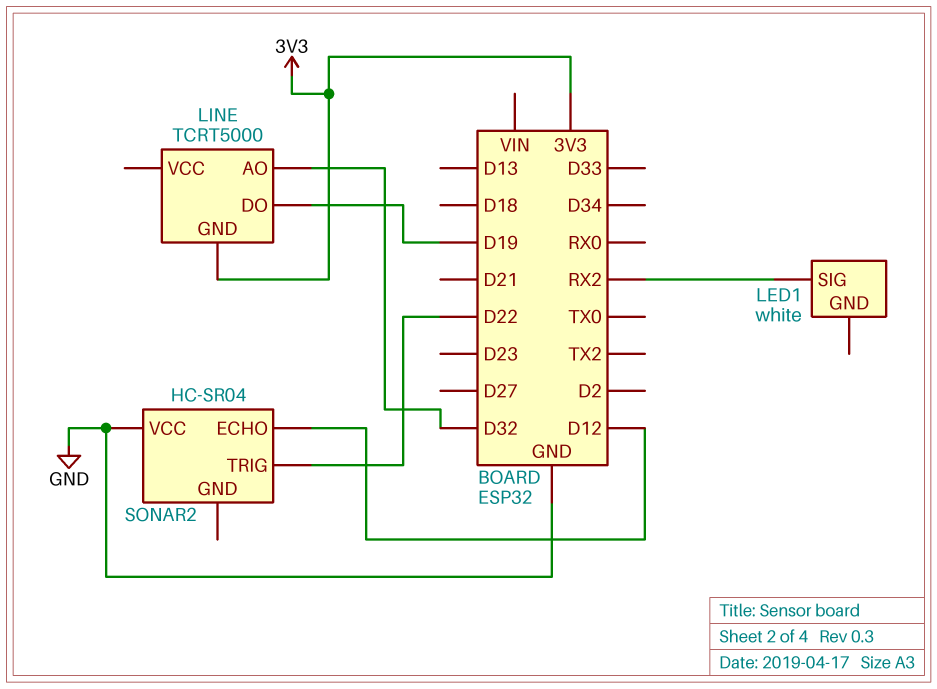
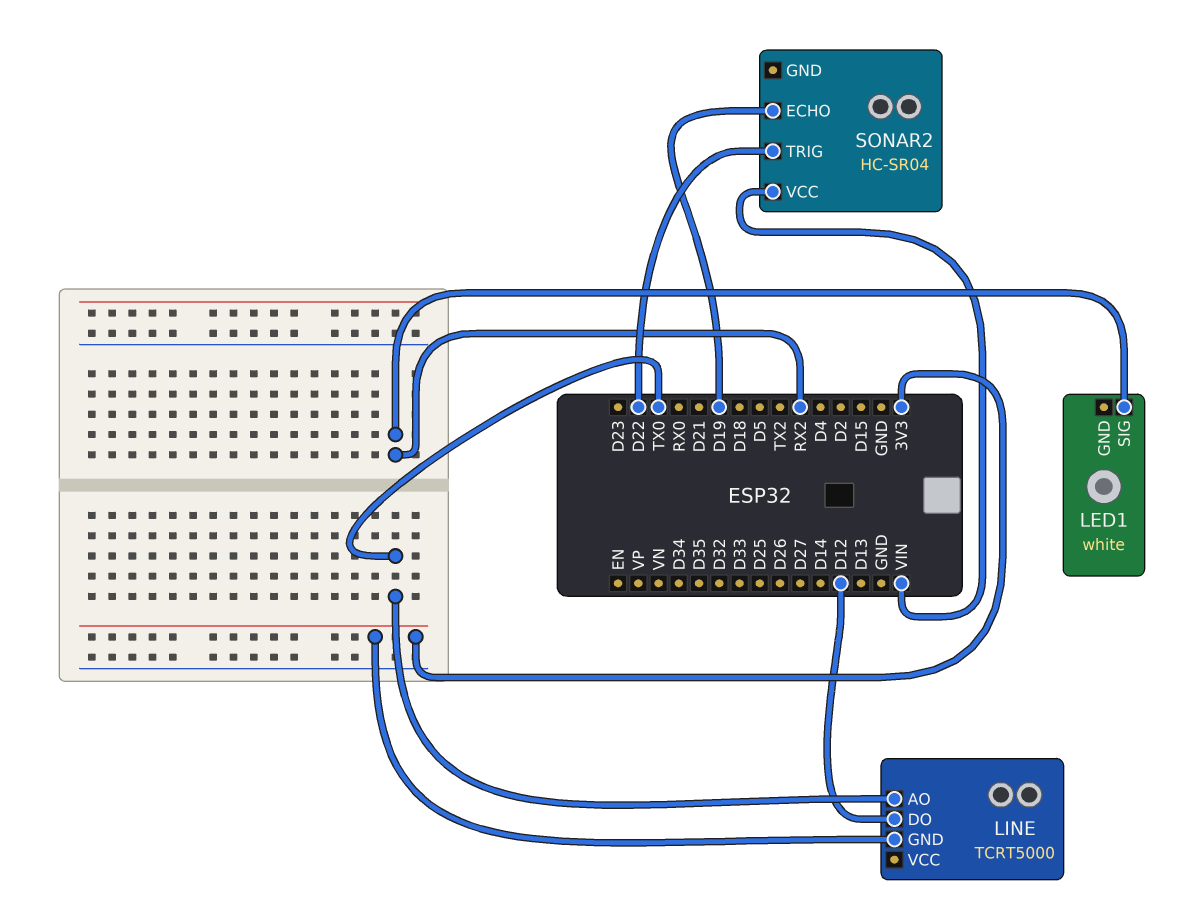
LINE pin AO: D32 -> TX0
LINE pin DO: D19 -> D12
SONAR2 pin ECHO: D12 -> D19
SONAR2 pin VCC: GND -> VIN

